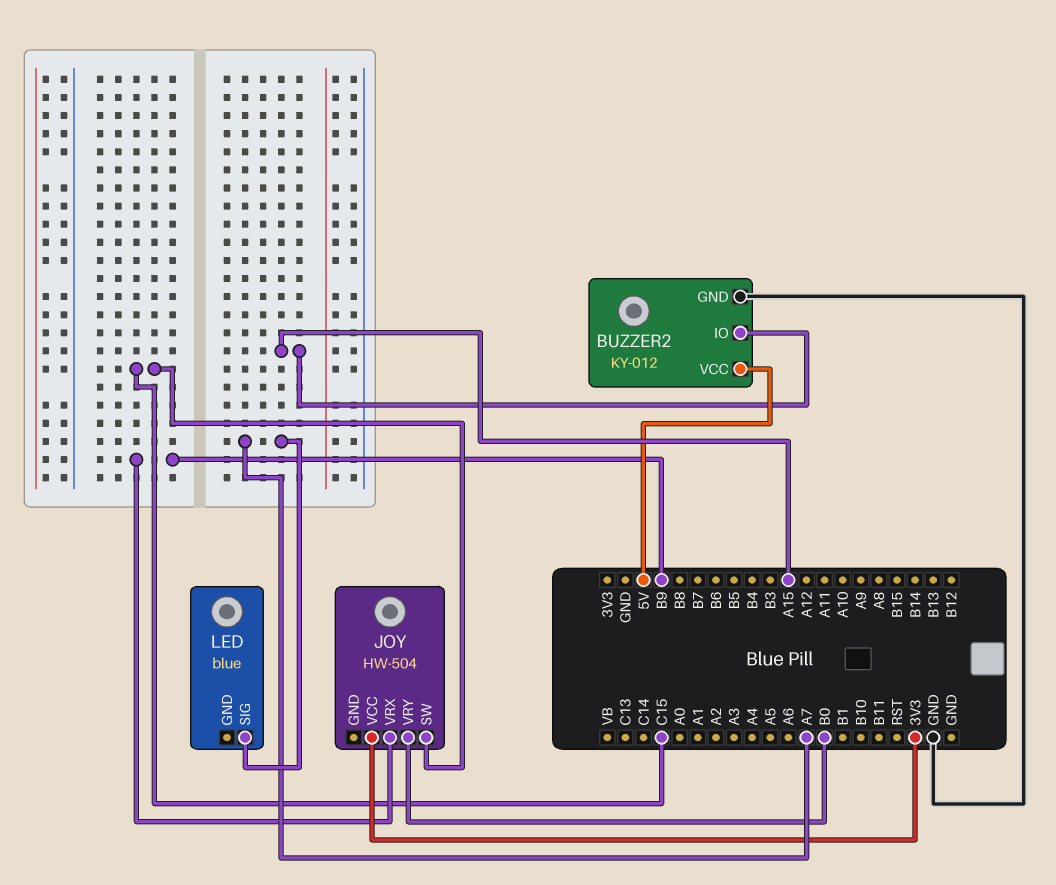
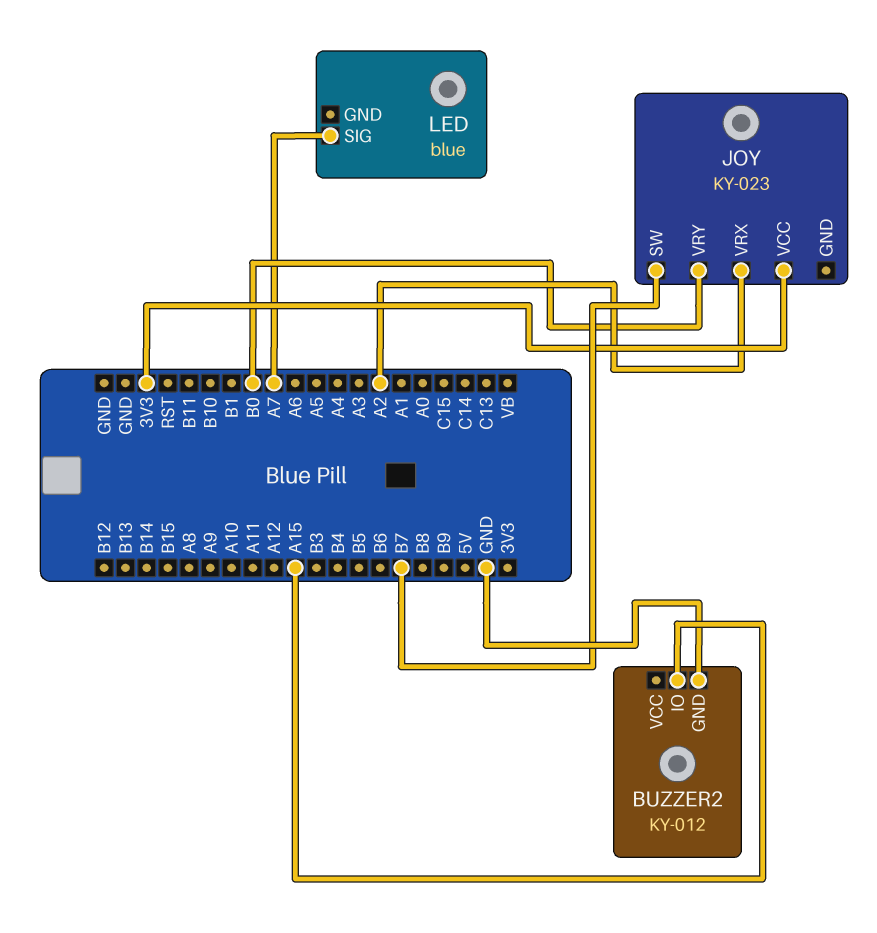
BUZZER2 pin VCC: 5V -> none
JOY: HW-504 -> KY-023
JOY pin SW: C15 -> B7
JOY pin VRX: B9 -> A2

